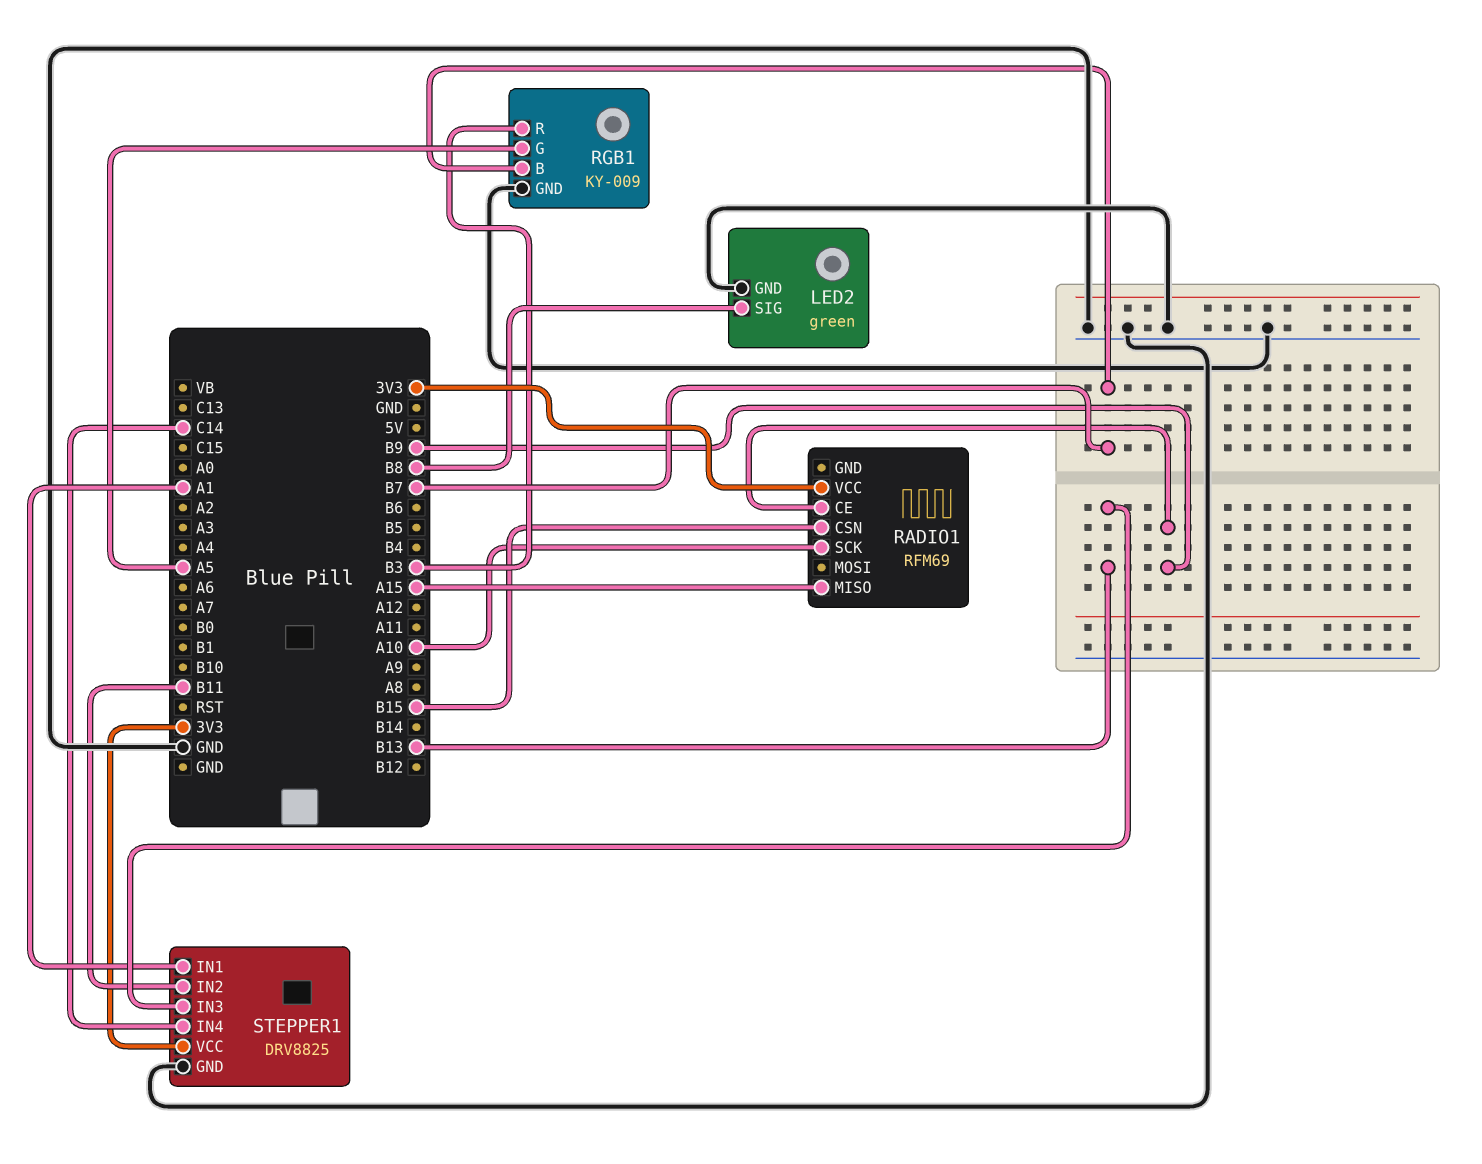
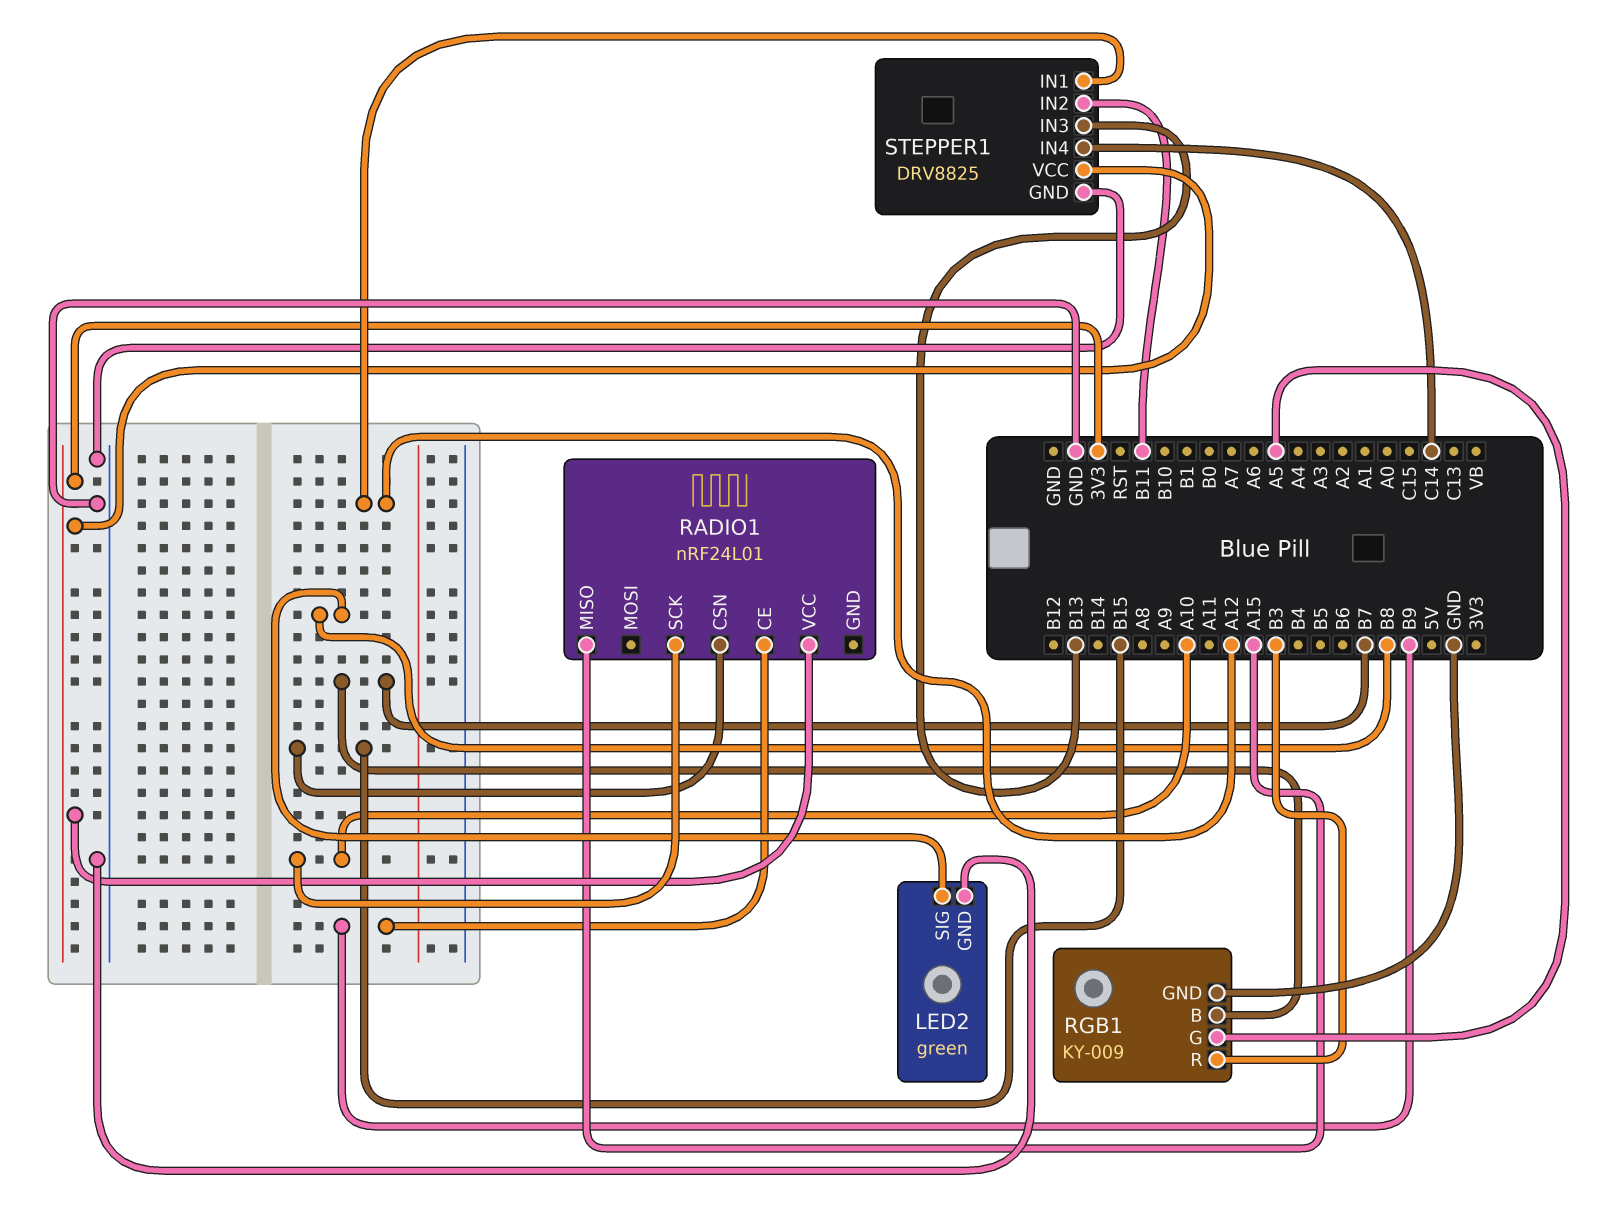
RADIO1: RFM69 -> nRF24L01
STEPPER1 pin IN1: A1 -> A12

